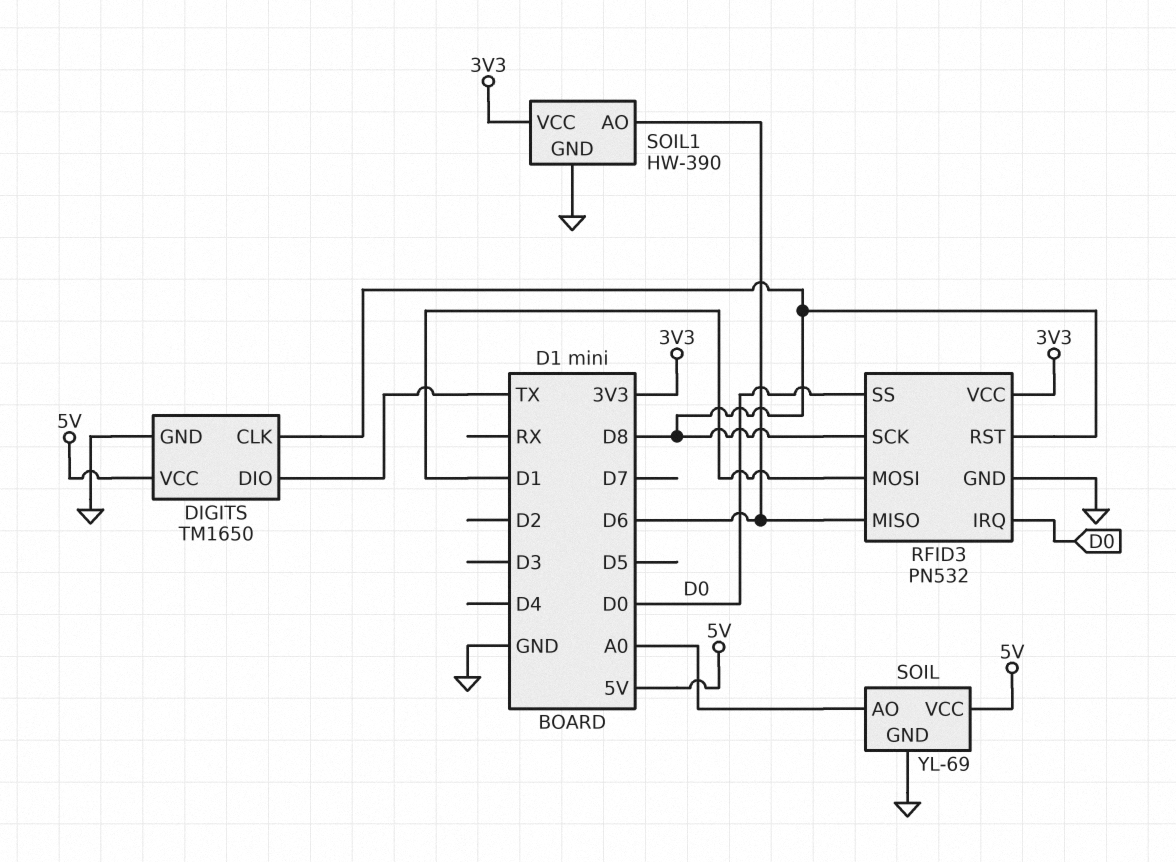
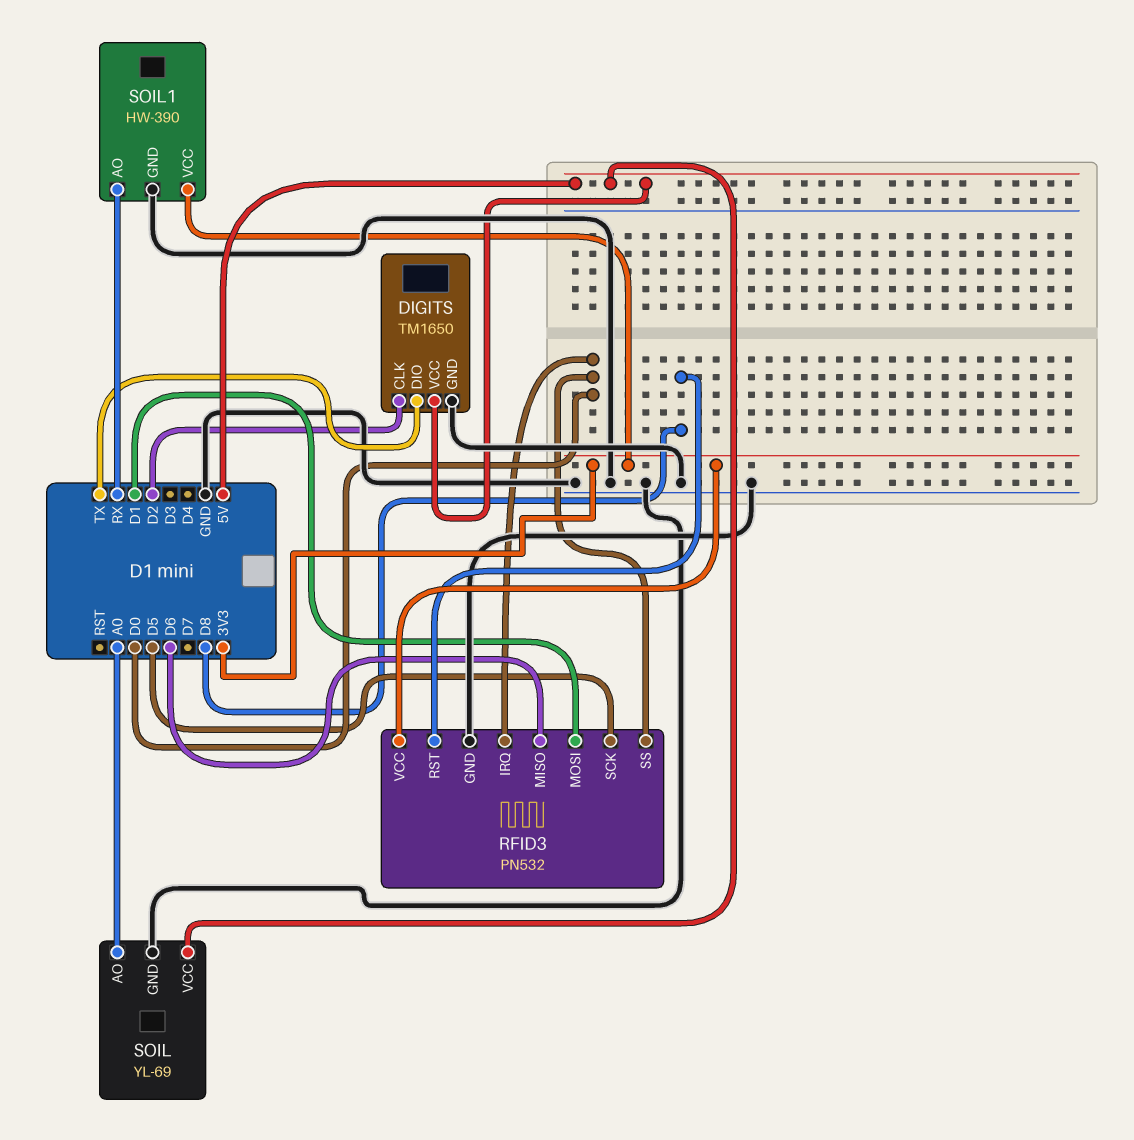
DIGITS pin CLK: D8 -> D2
RFID3 pin SCK: D8 -> D5
SOIL1 pin AO: D6 -> RX

